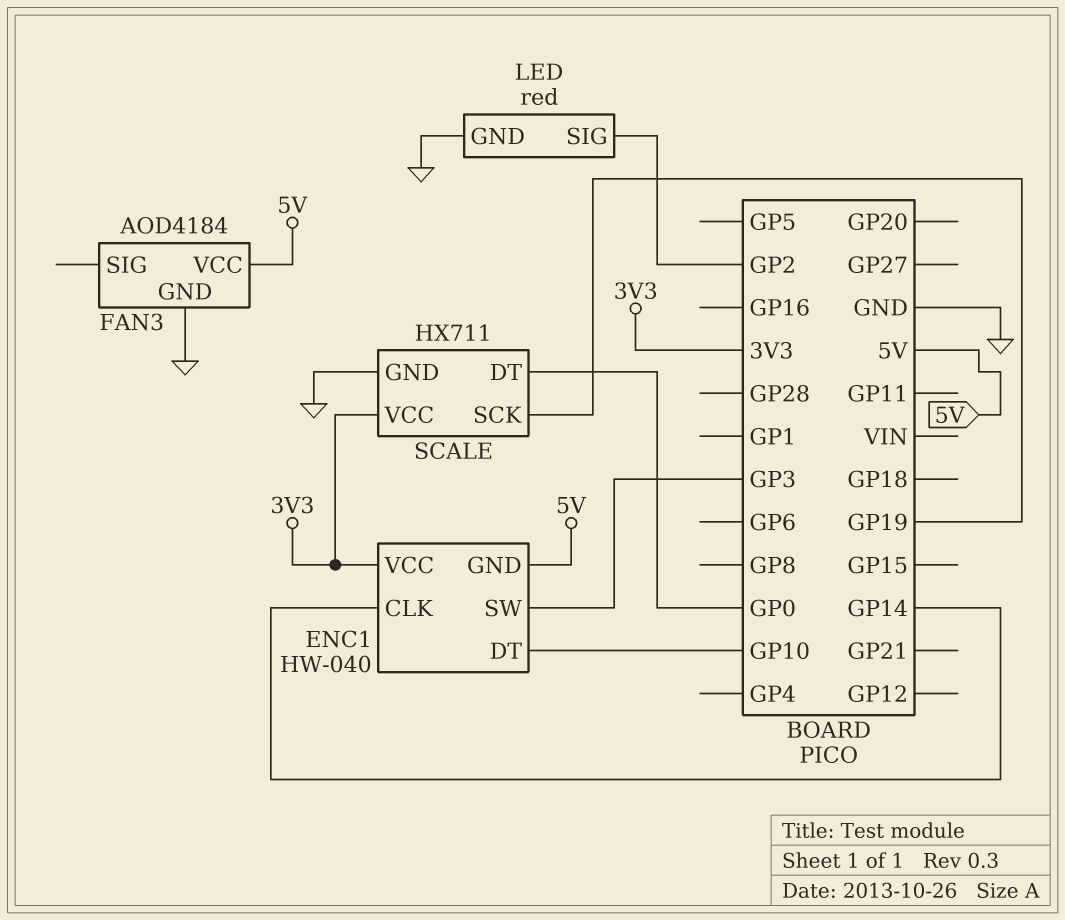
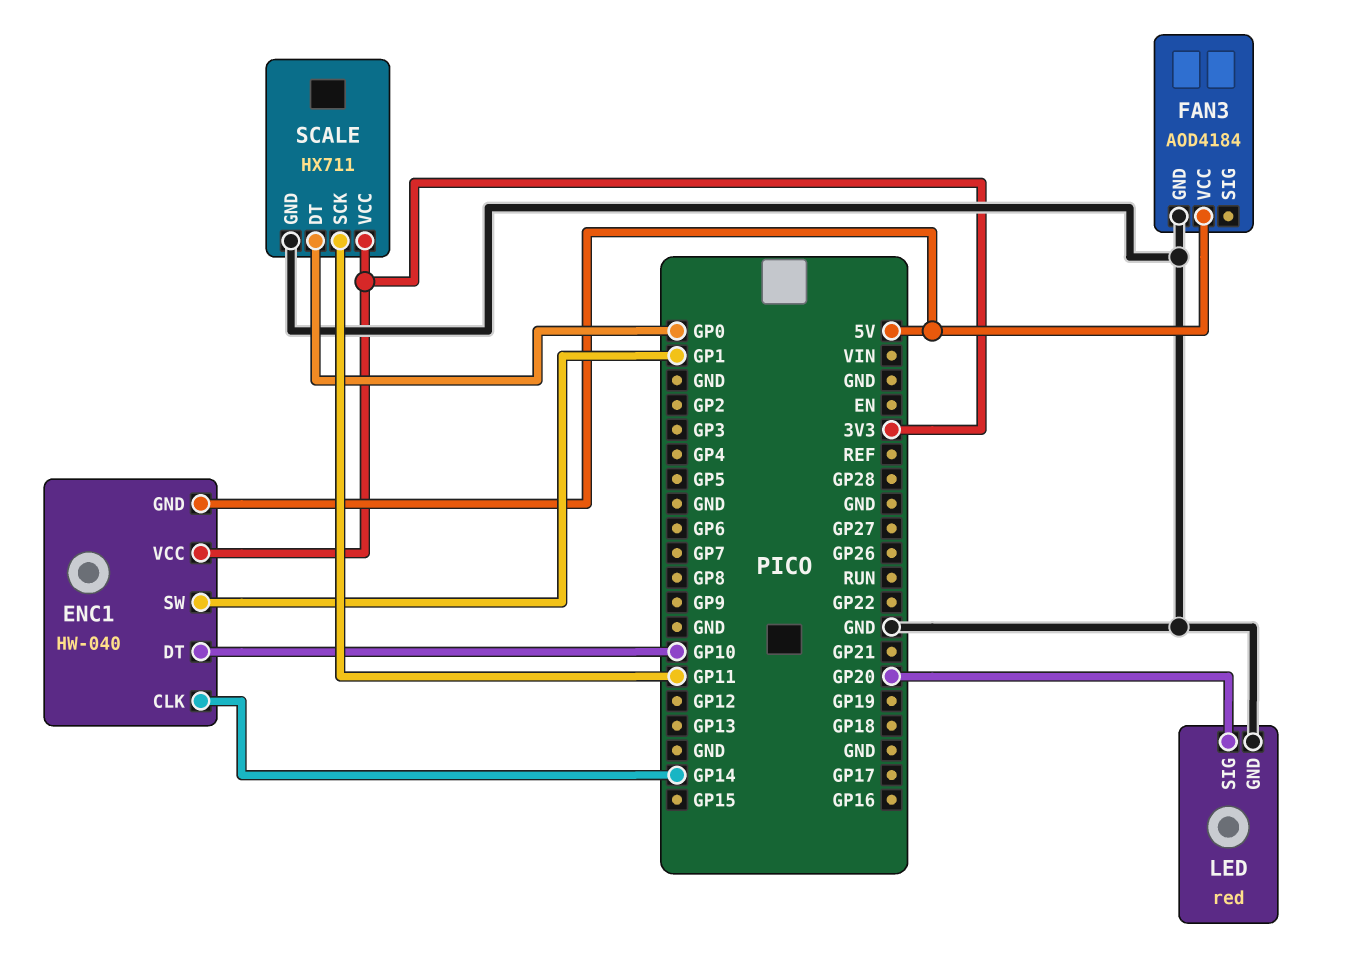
ENC1 pin SW: GP3 -> GP1
LED pin SIG: GP2 -> GP20
SCALE pin SCK: GP19 -> GP11

